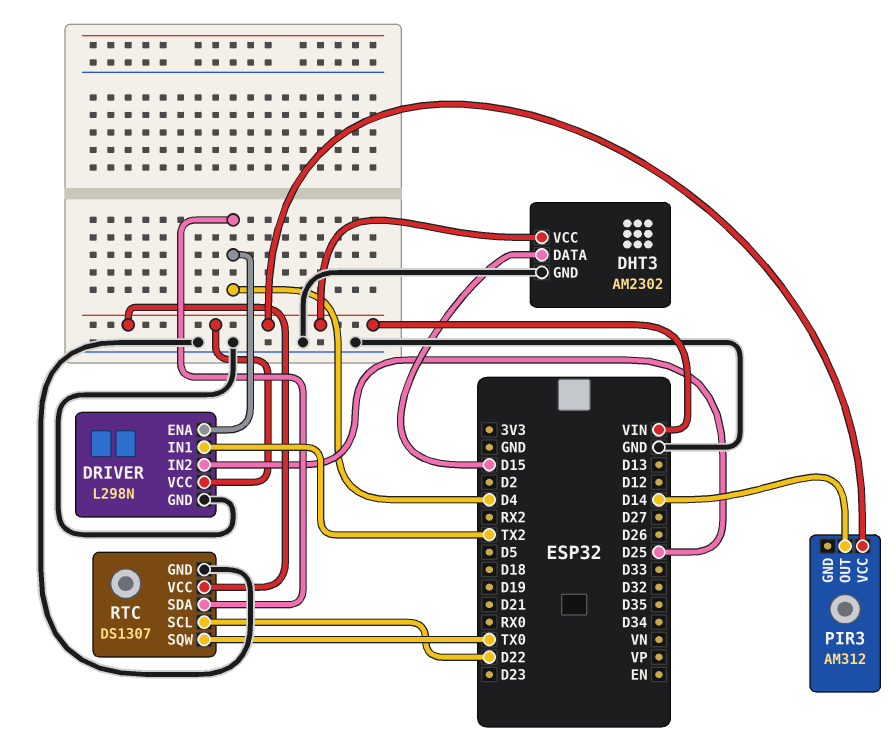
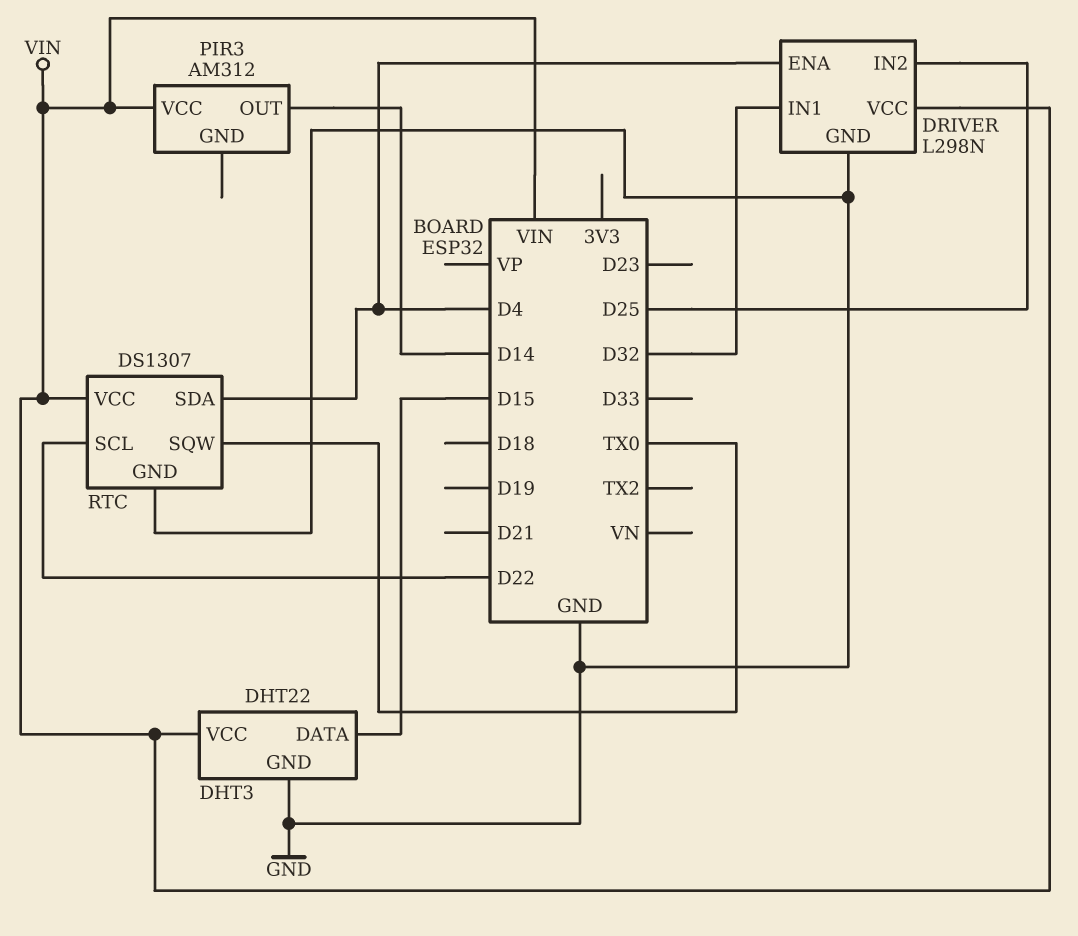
DHT3: AM2302 -> DHT22
DRIVER pin IN1: TX2 -> D32

